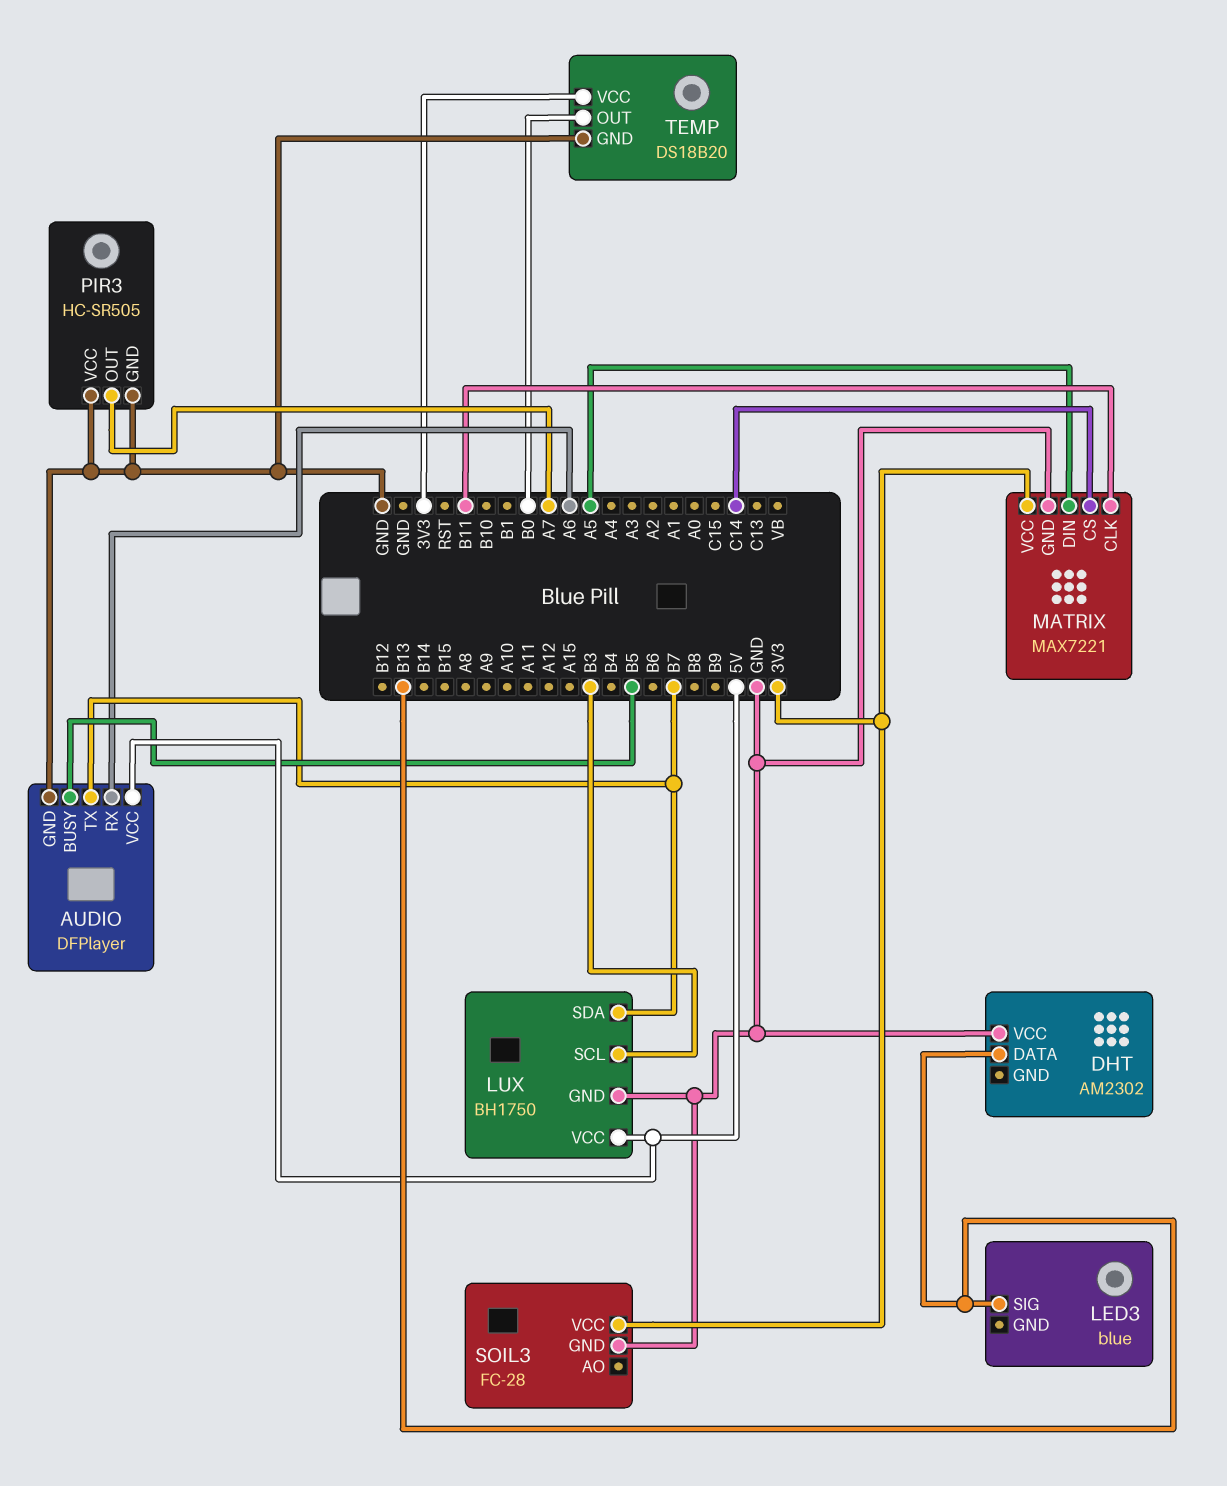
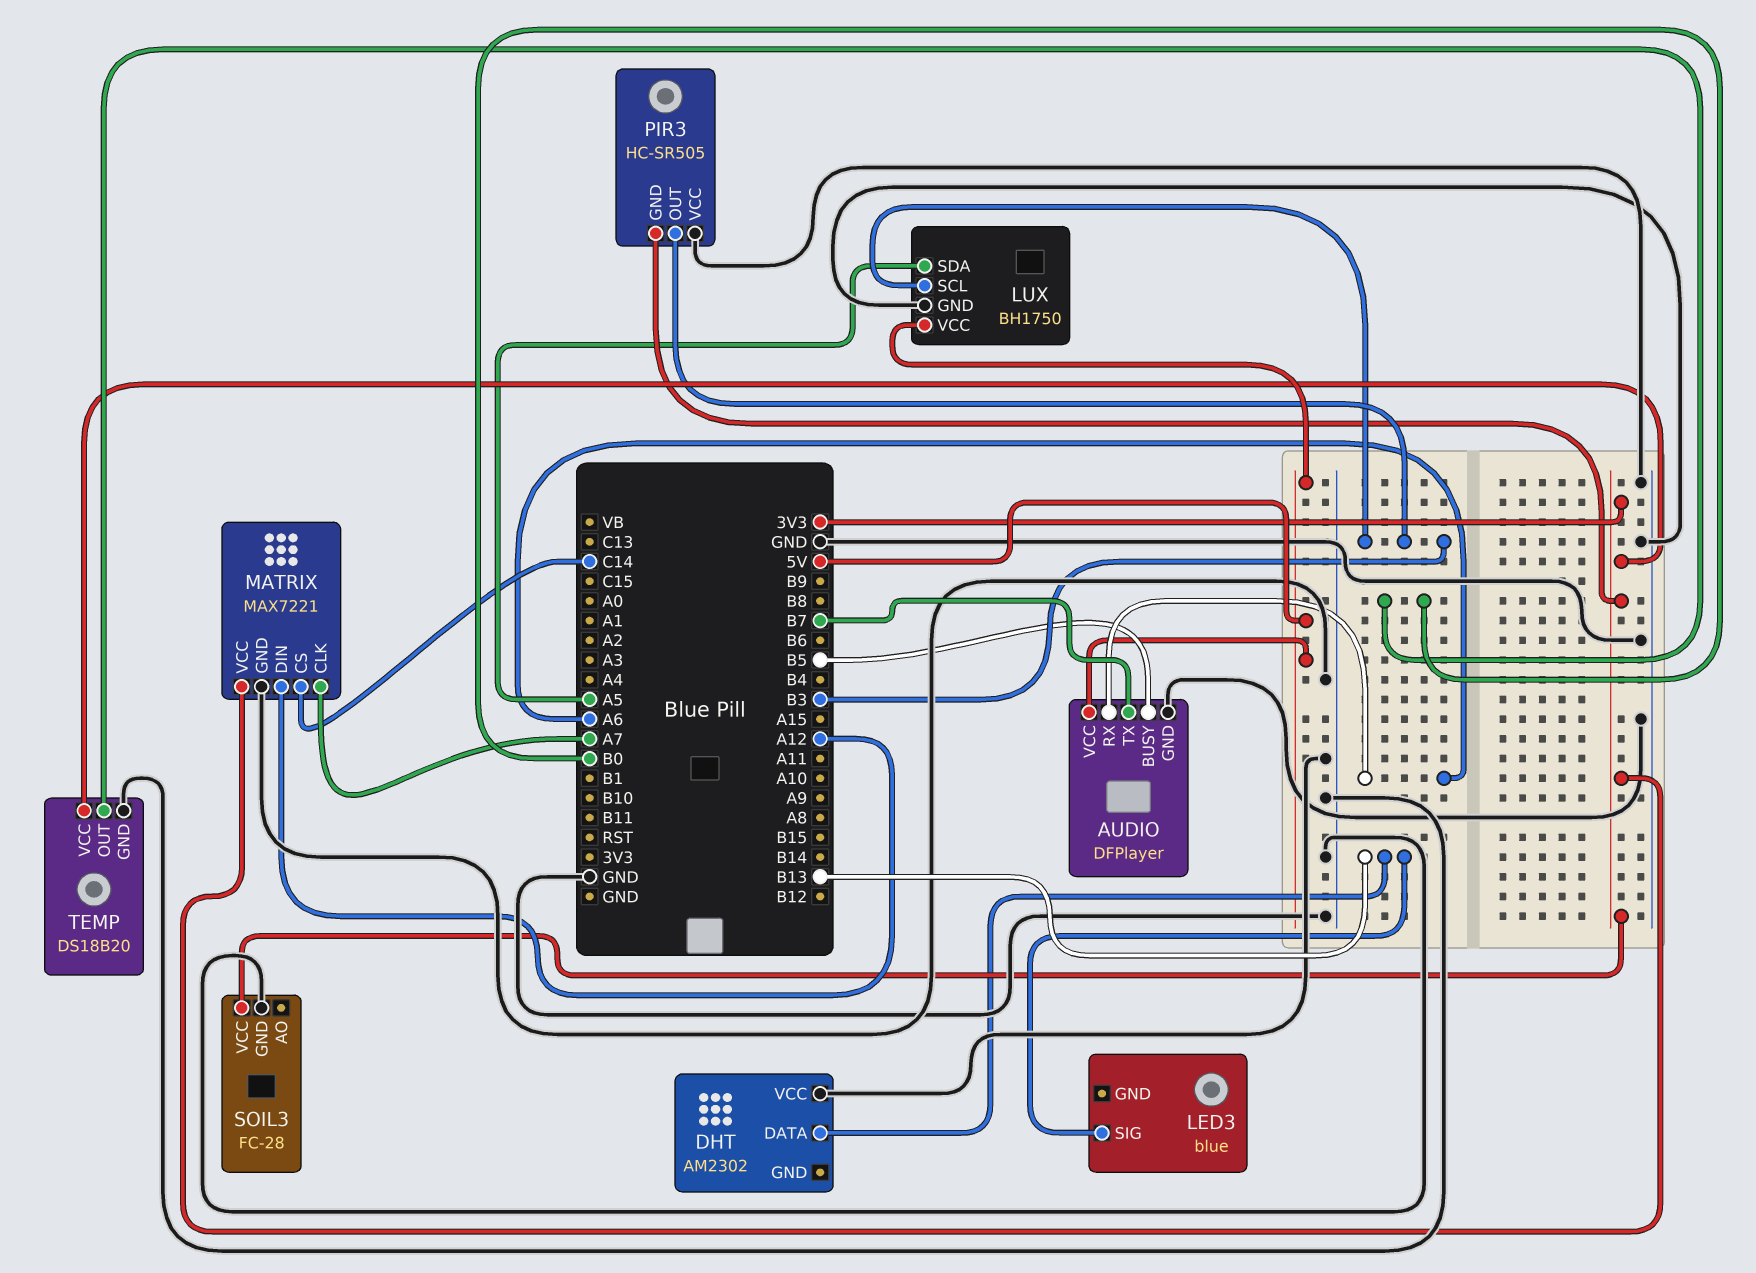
LUX pin SDA: B7 -> A5
MATRIX pin CLK: B11 -> A7
MATRIX pin DIN: A5 -> A12
PIR3 pin GND: GND -> 3V3
PIR3 pin OUT: A7 -> B3

